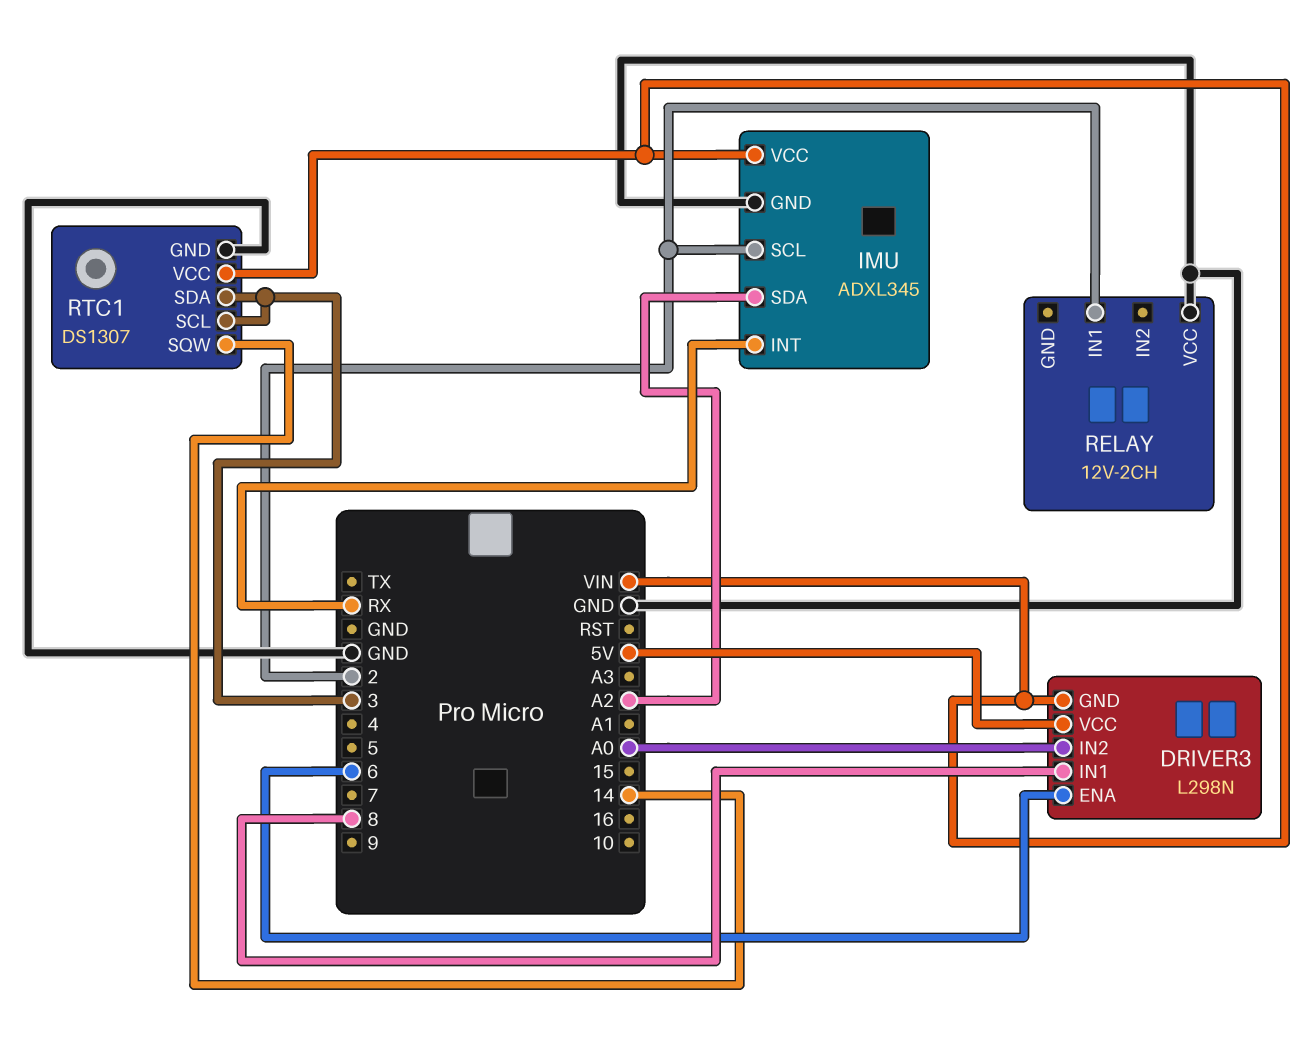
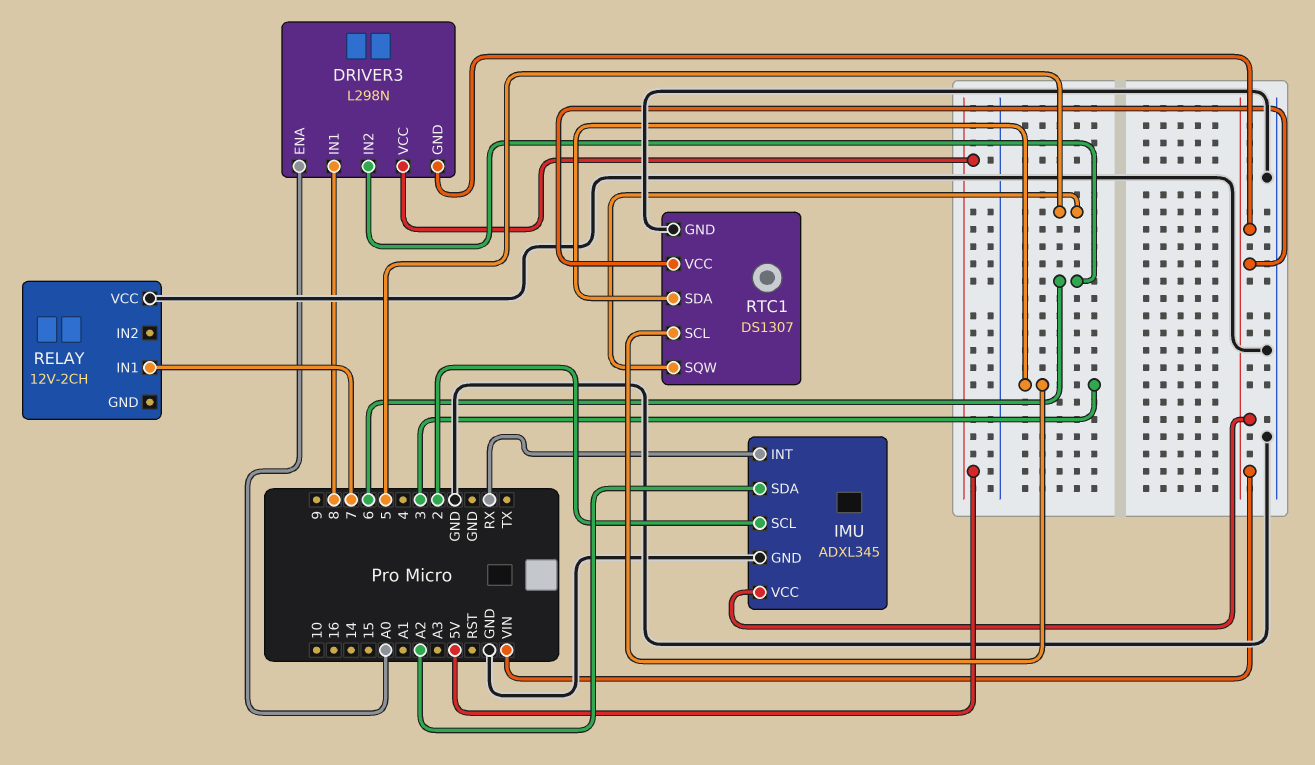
DRIVER3 pin ENA: 6 -> A0
DRIVER3 pin IN2: A0 -> 6
RELAY pin IN1: 2 -> 7
RTC1 pin SQW: 14 -> 5

